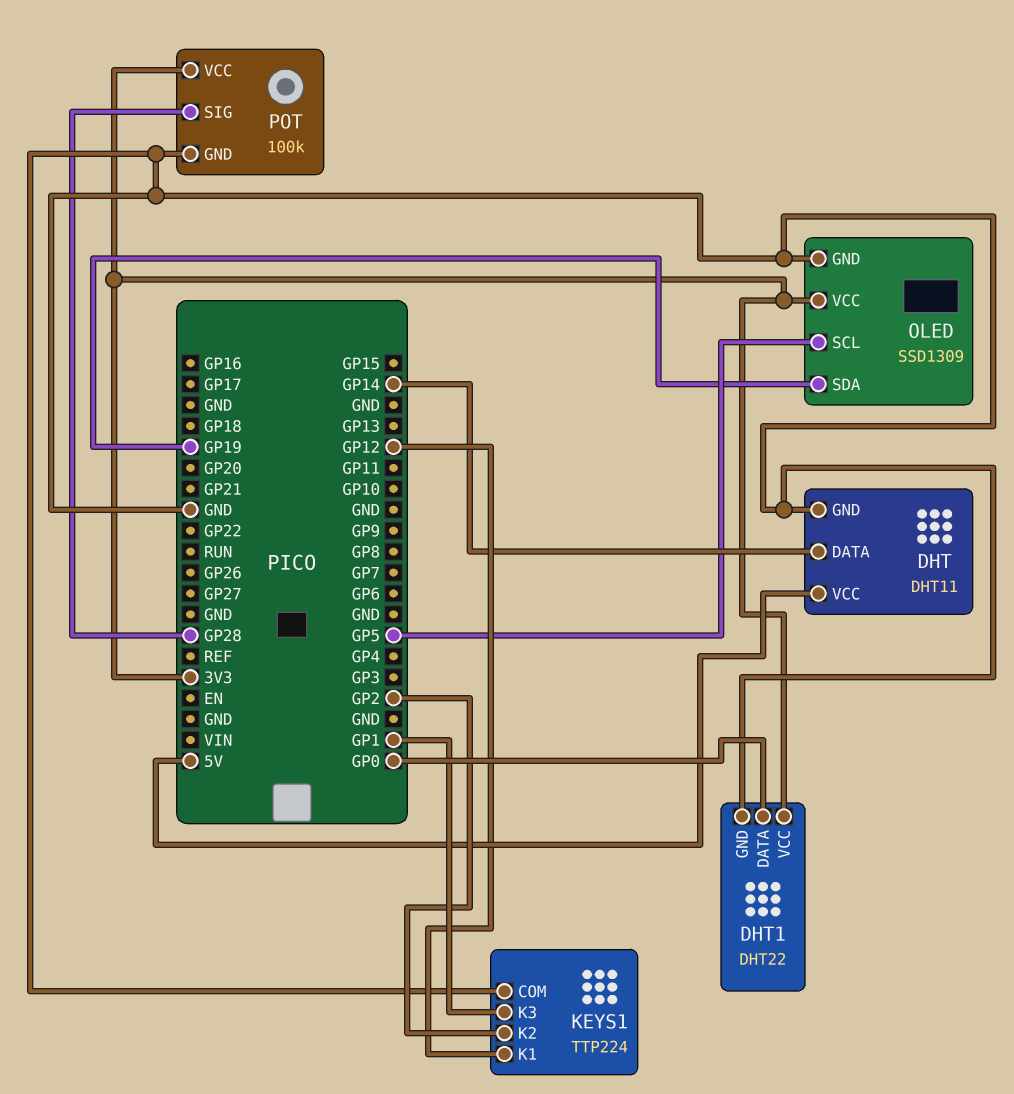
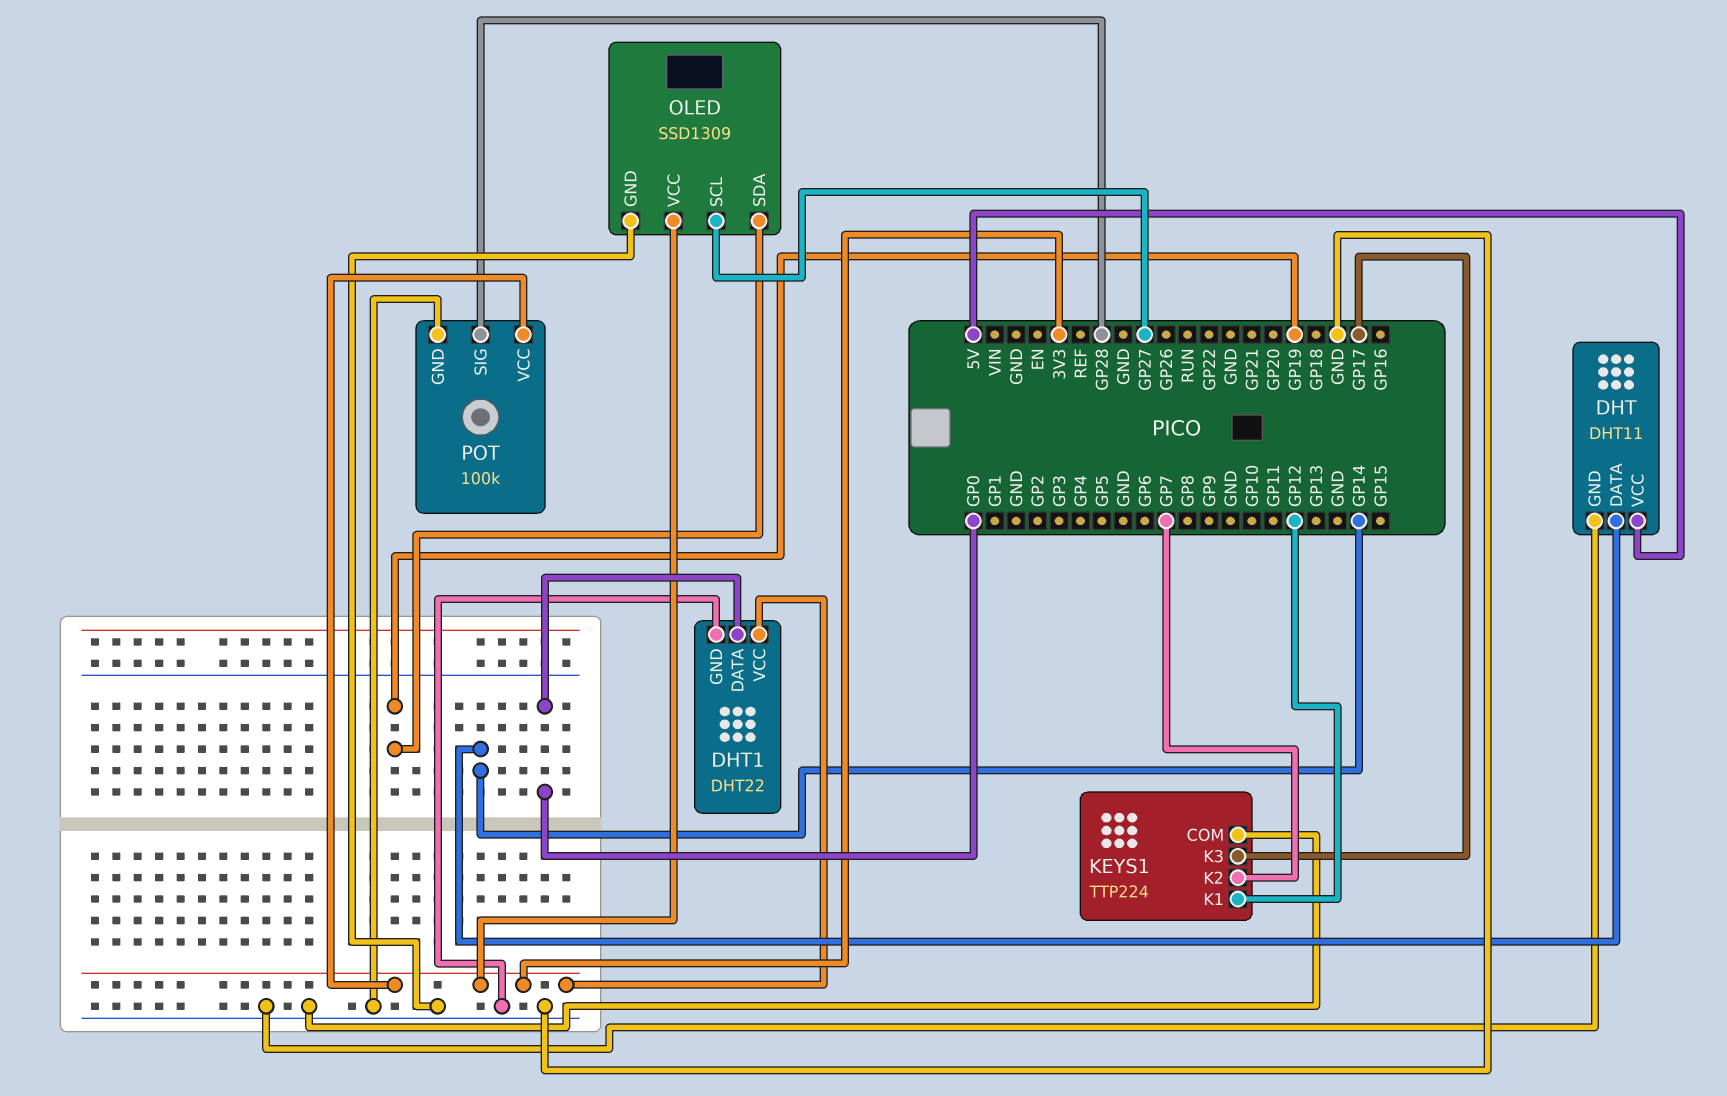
KEYS1 pin K2: GP2 -> GP7
KEYS1 pin K3: GP1 -> GP17
OLED pin SCL: GP5 -> GP27

